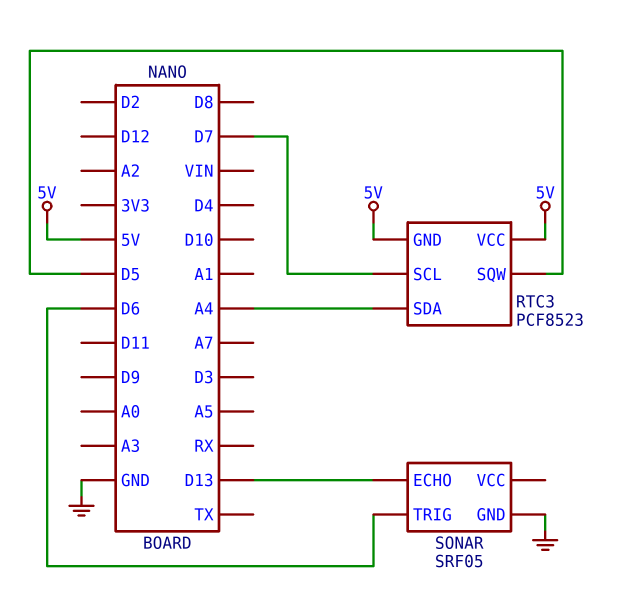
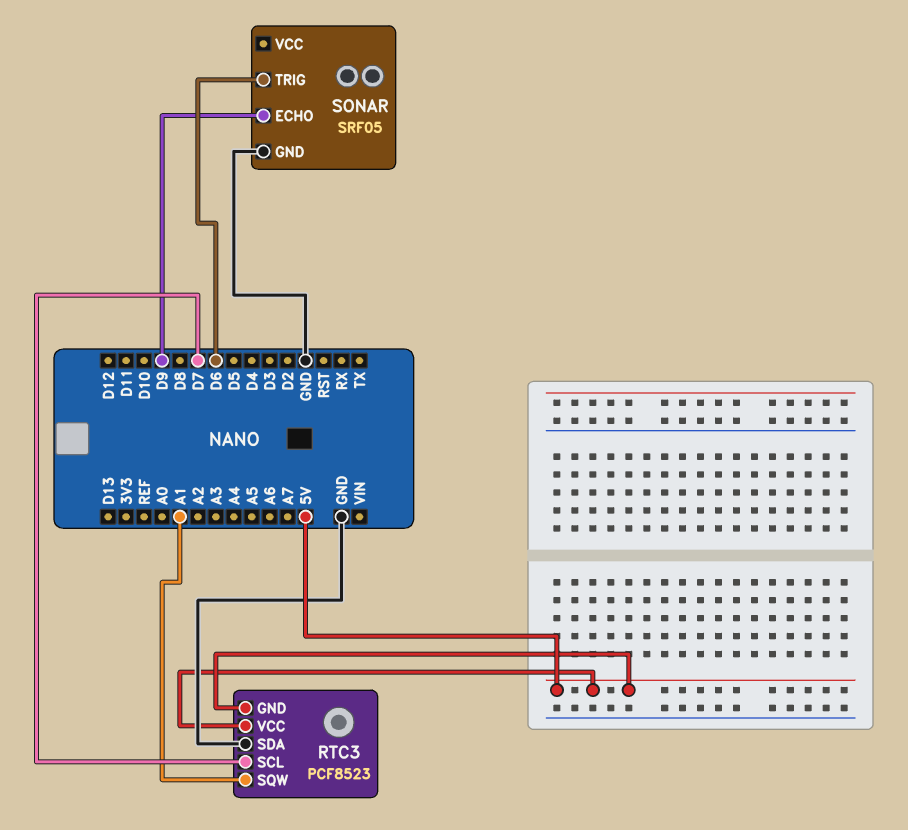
RTC3 pin SDA: A4 -> GND
RTC3 pin SQW: D5 -> A1
SONAR pin ECHO: D13 -> D9

